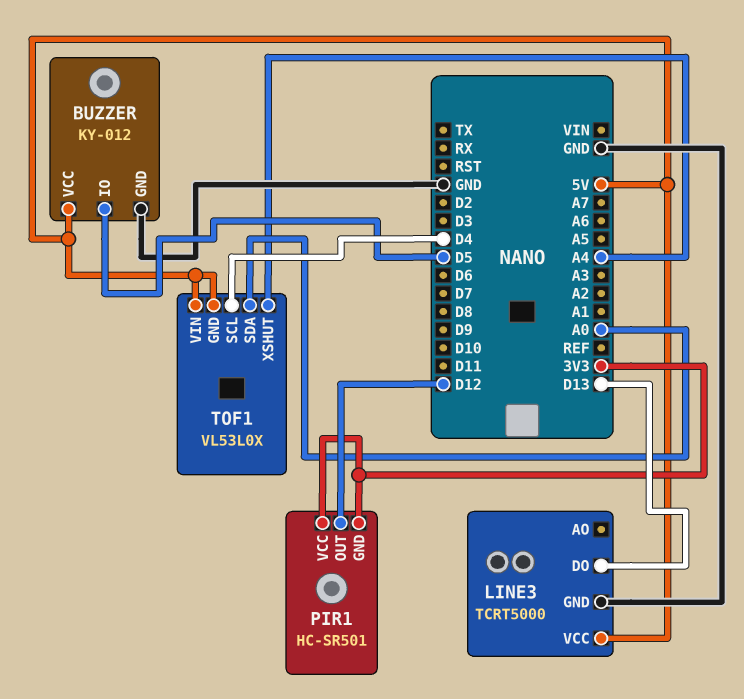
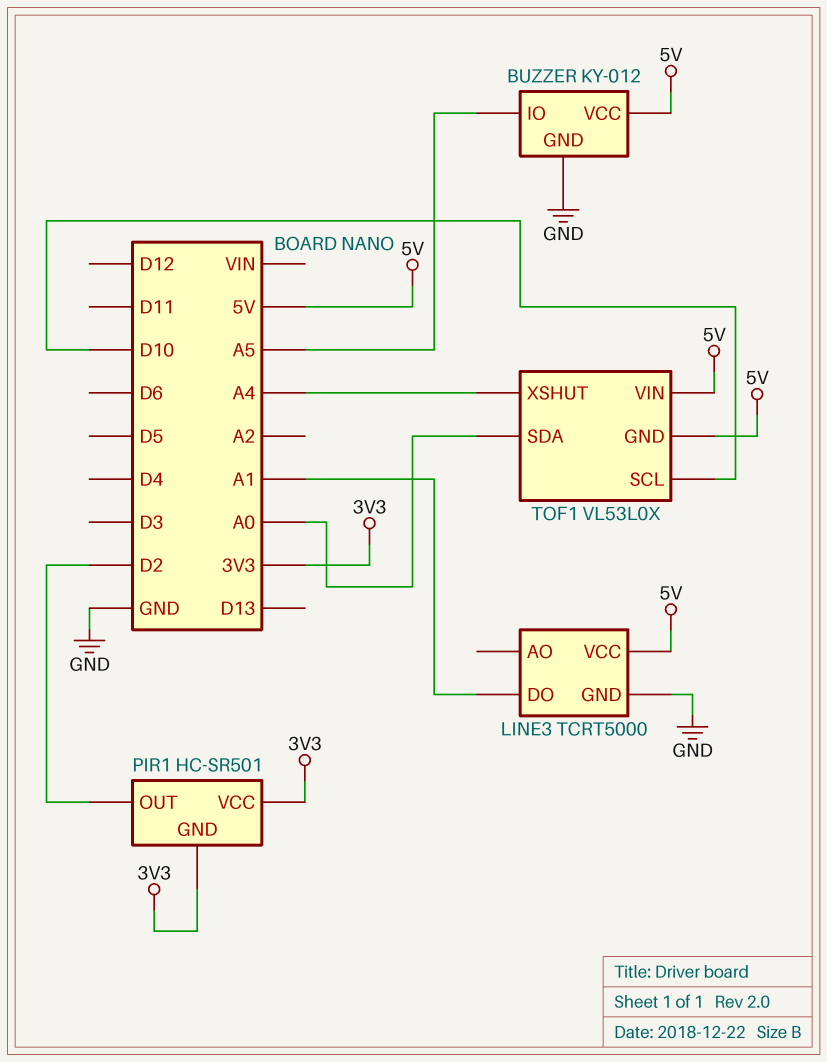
BUZZER pin IO: D5 -> A5
LINE3 pin DO: D13 -> A1
PIR1 pin OUT: D12 -> D2
TOF1 pin SCL: D4 -> D10

